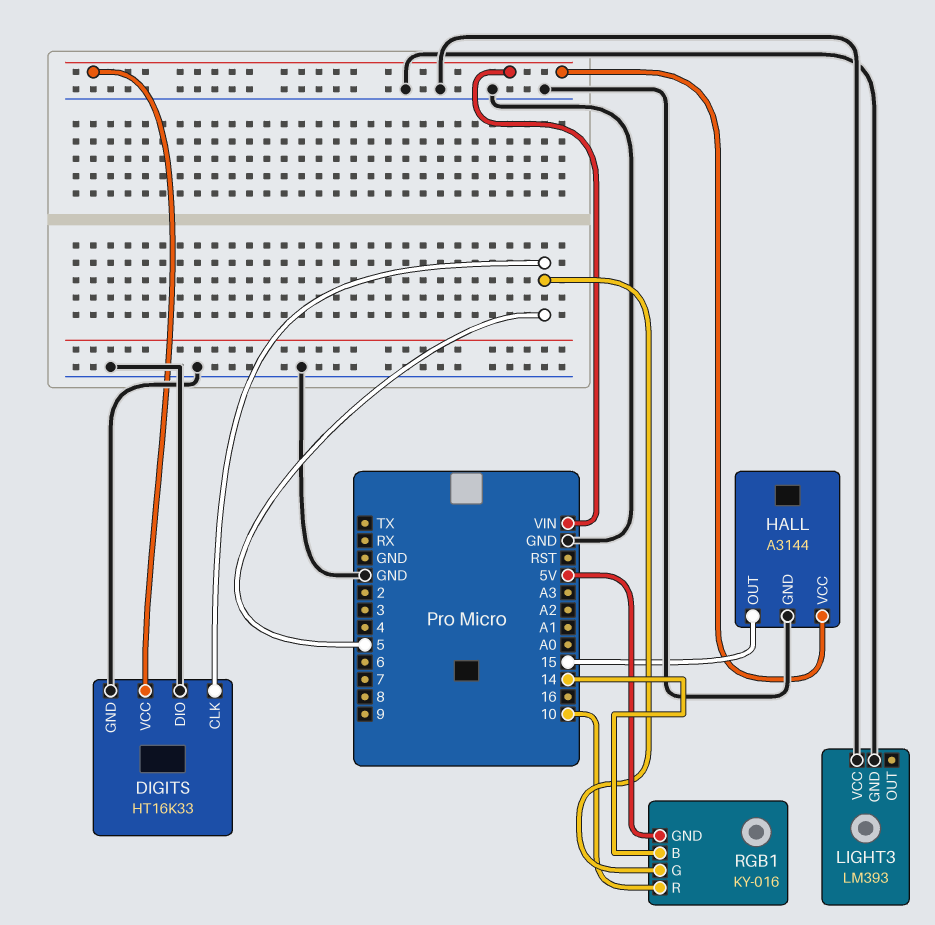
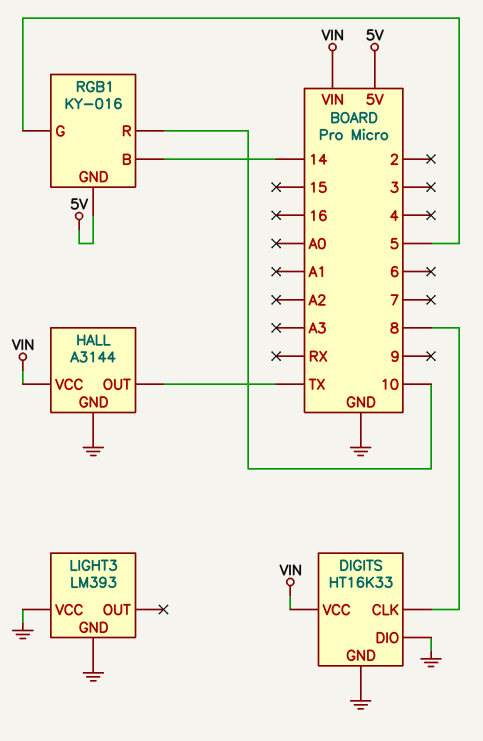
DIGITS pin CLK: 5 -> 8
HALL pin OUT: 15 -> TX

